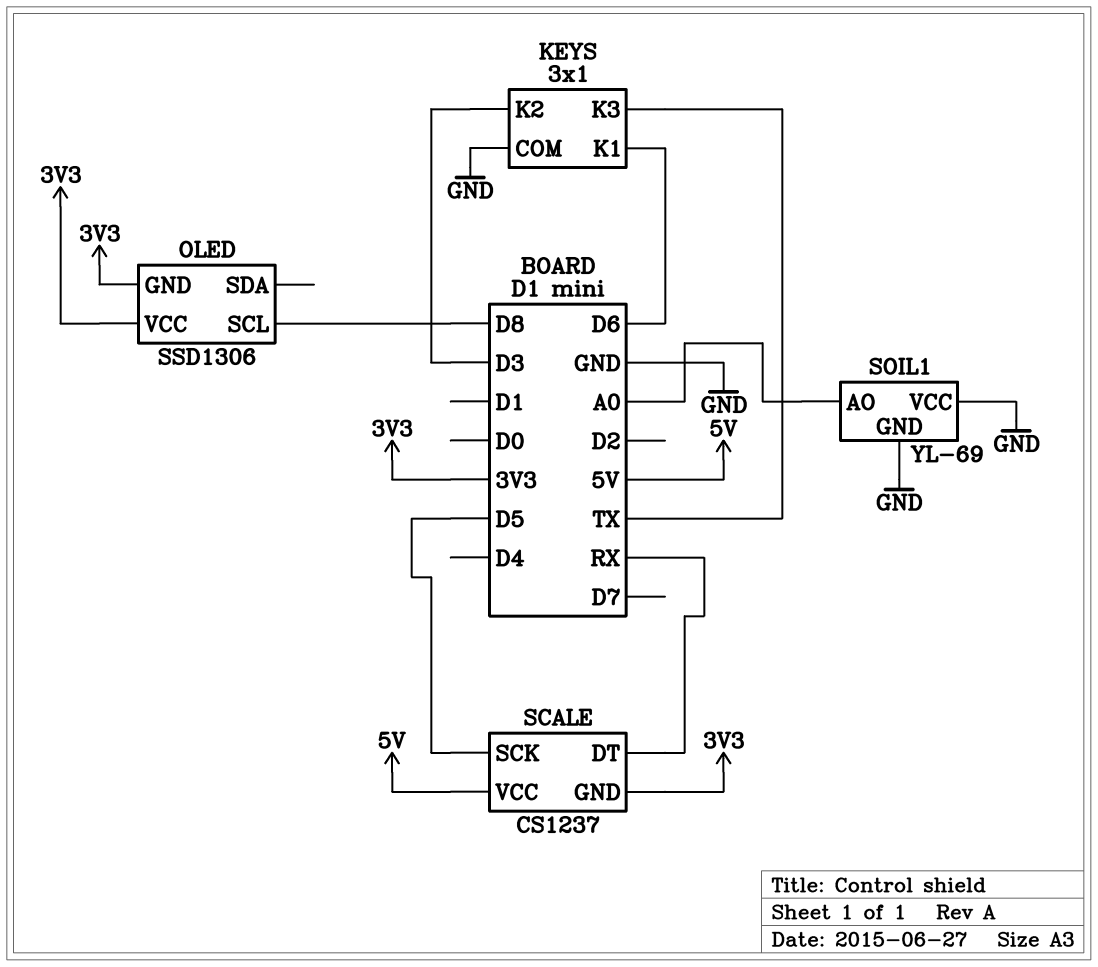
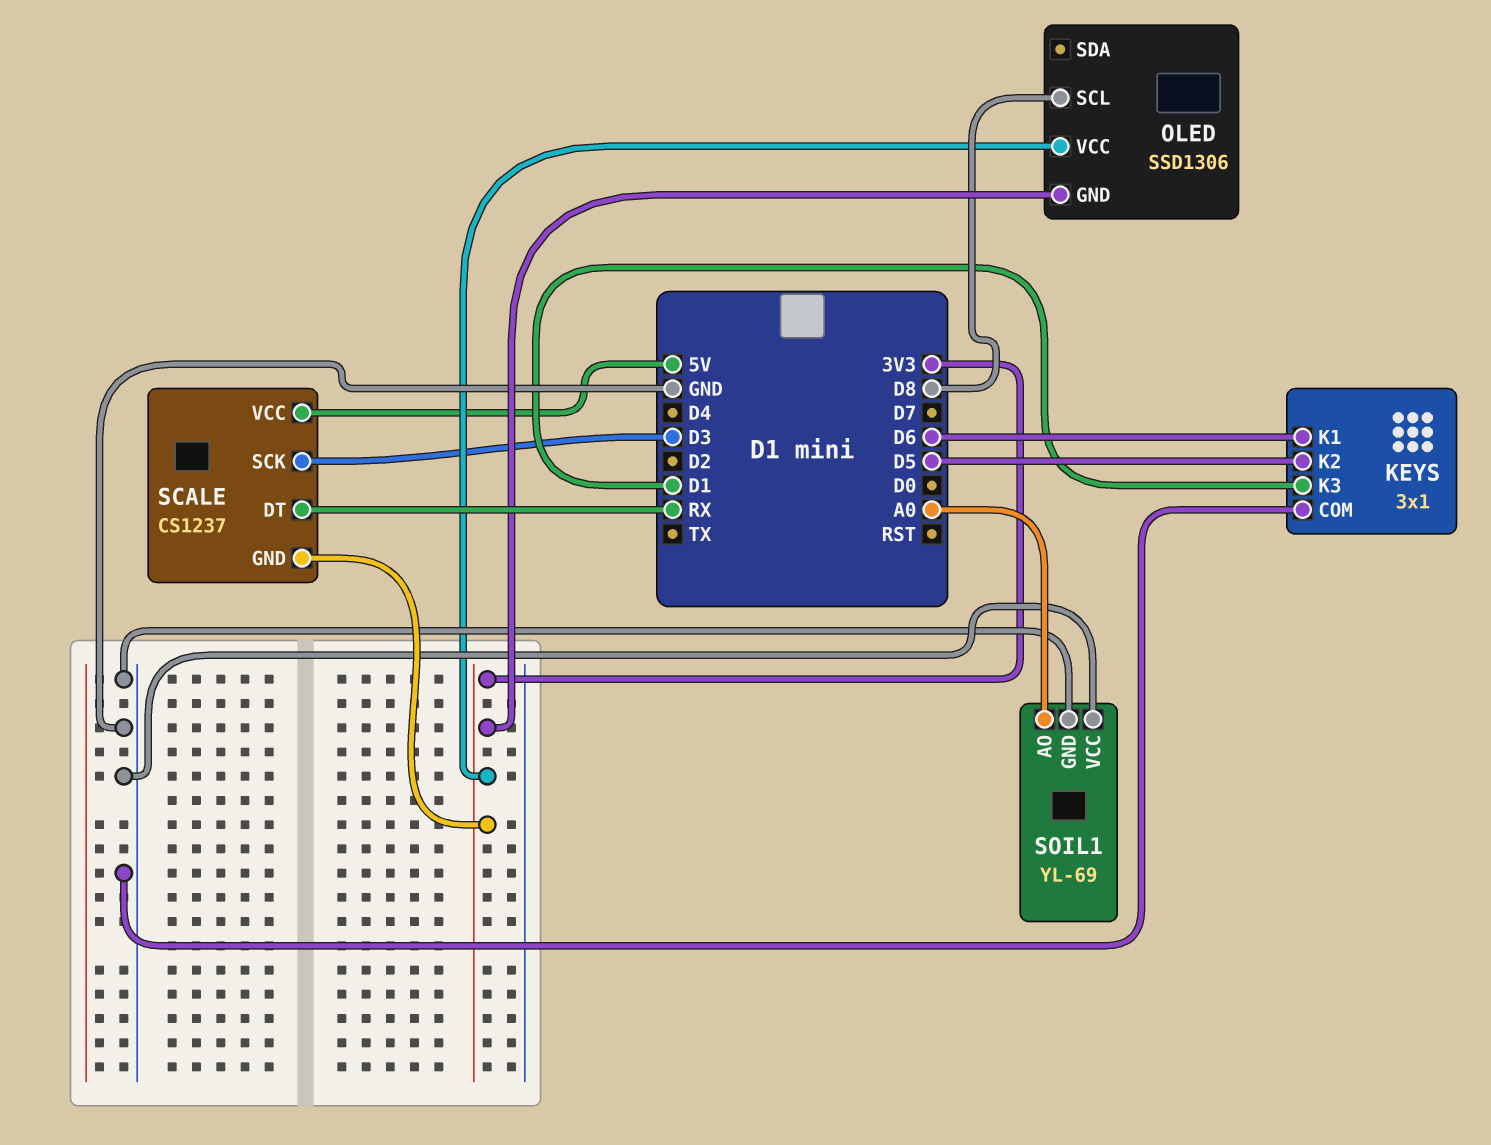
KEYS pin K2: D3 -> D5
KEYS pin K3: TX -> D1
SCALE pin SCK: D5 -> D3

